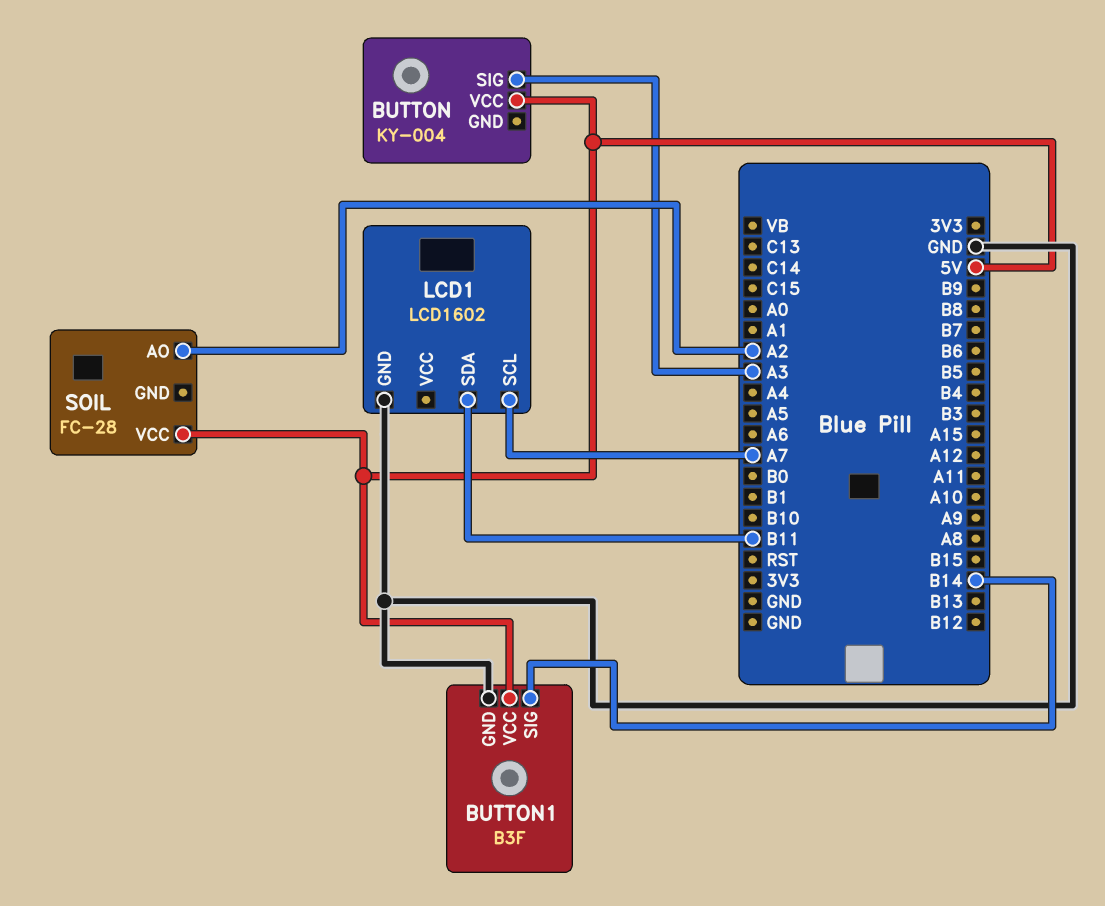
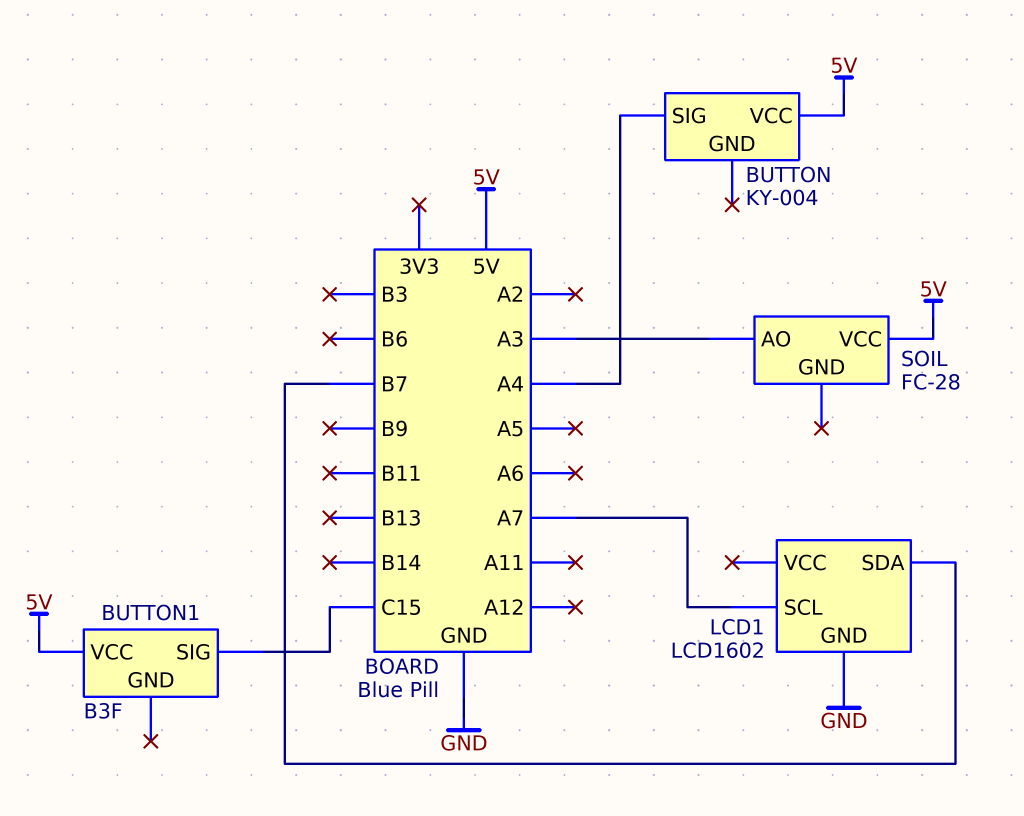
BUTTON pin SIG: A3 -> A4
BUTTON1 pin GND: GND -> none
BUTTON1 pin SIG: B14 -> C15
LCD1 pin SDA: B11 -> B7
SOIL pin AO: A2 -> A3

